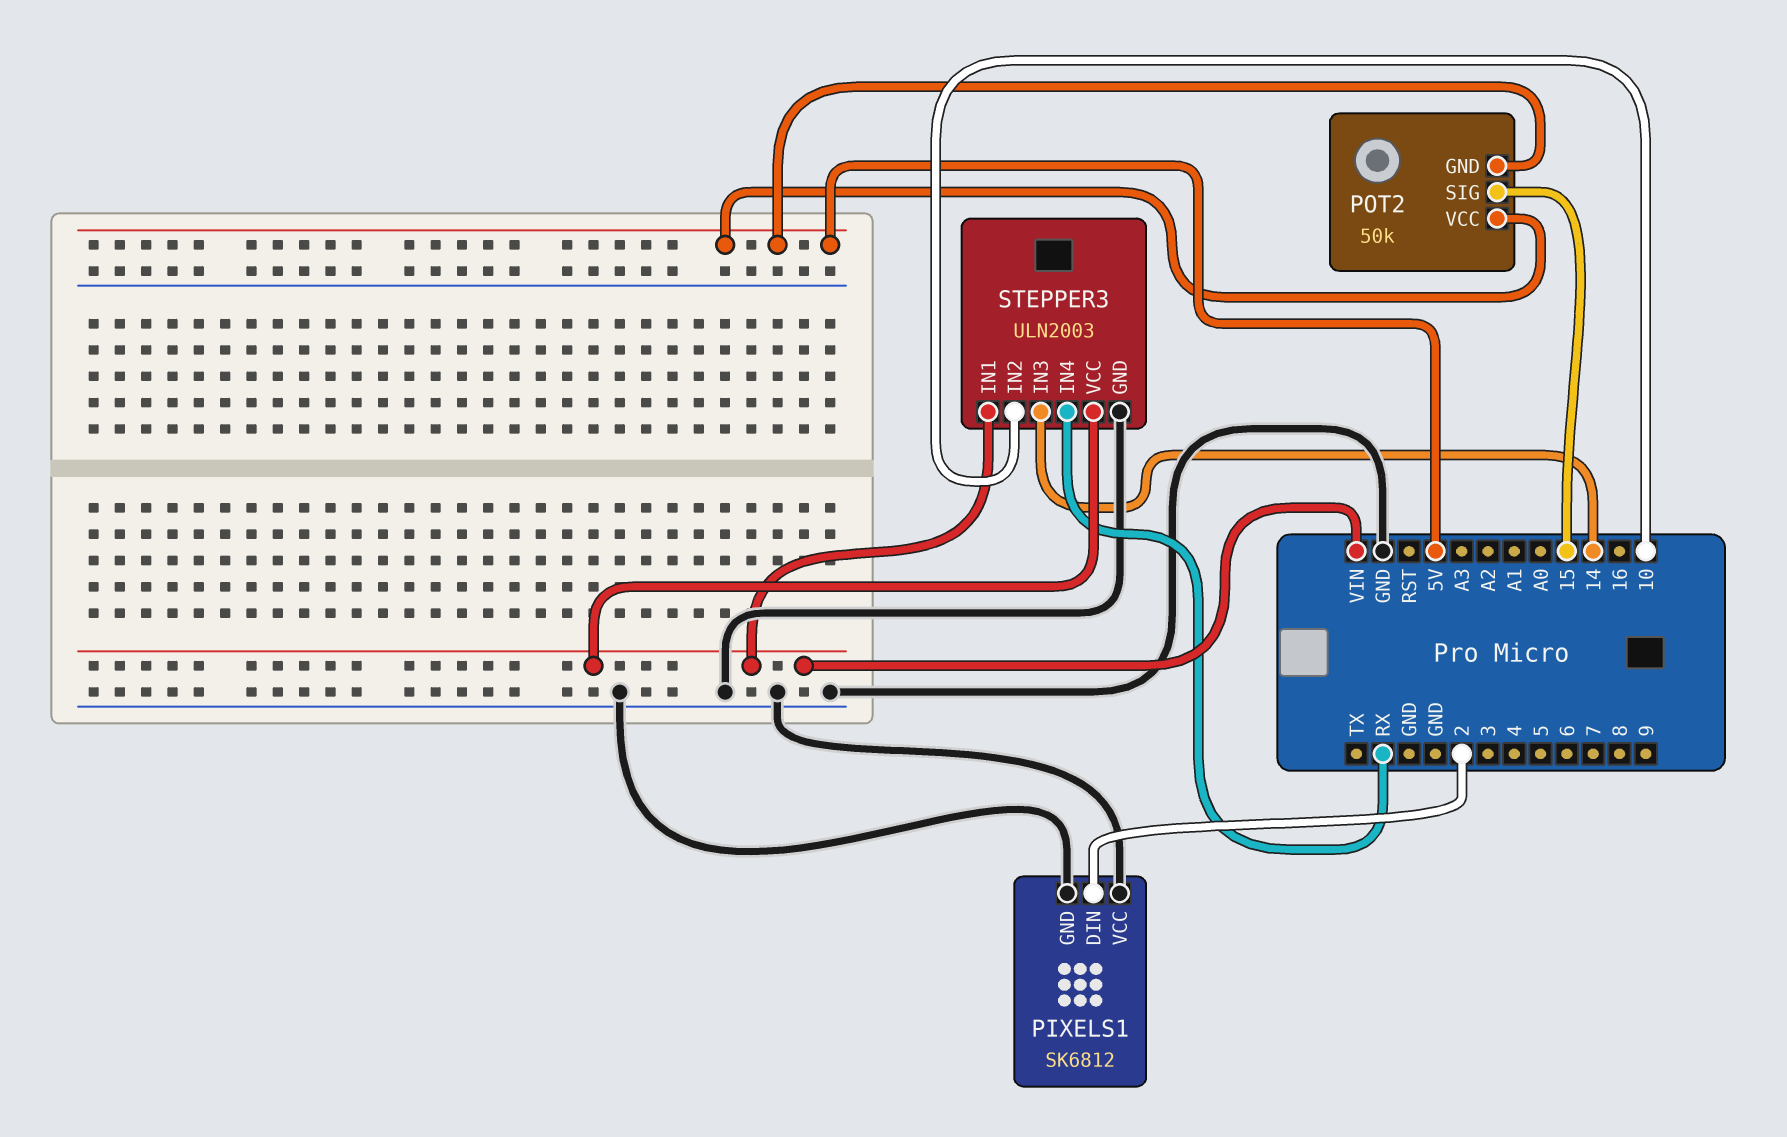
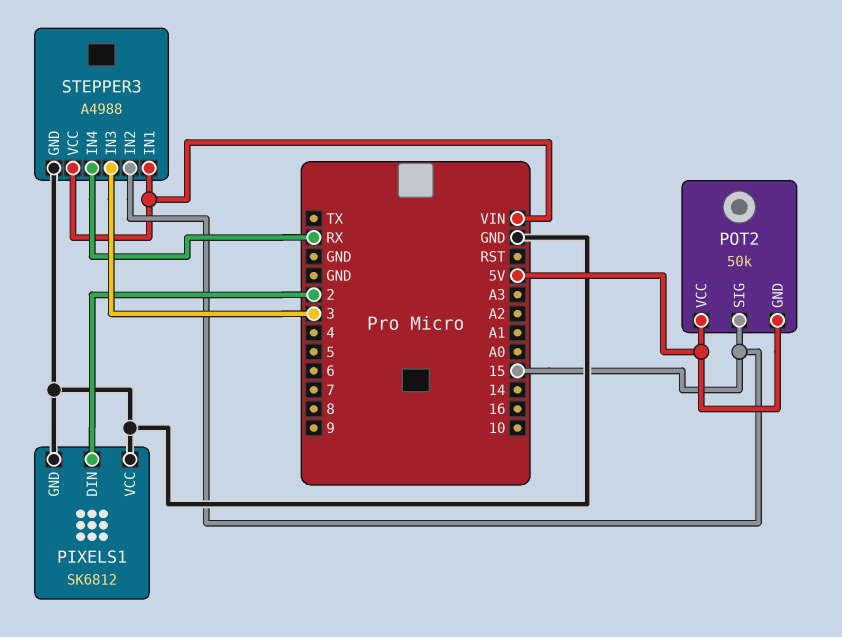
STEPPER3: ULN2003 -> A4988
STEPPER3 pin IN2: 10 -> 15
STEPPER3 pin IN3: 14 -> 3

